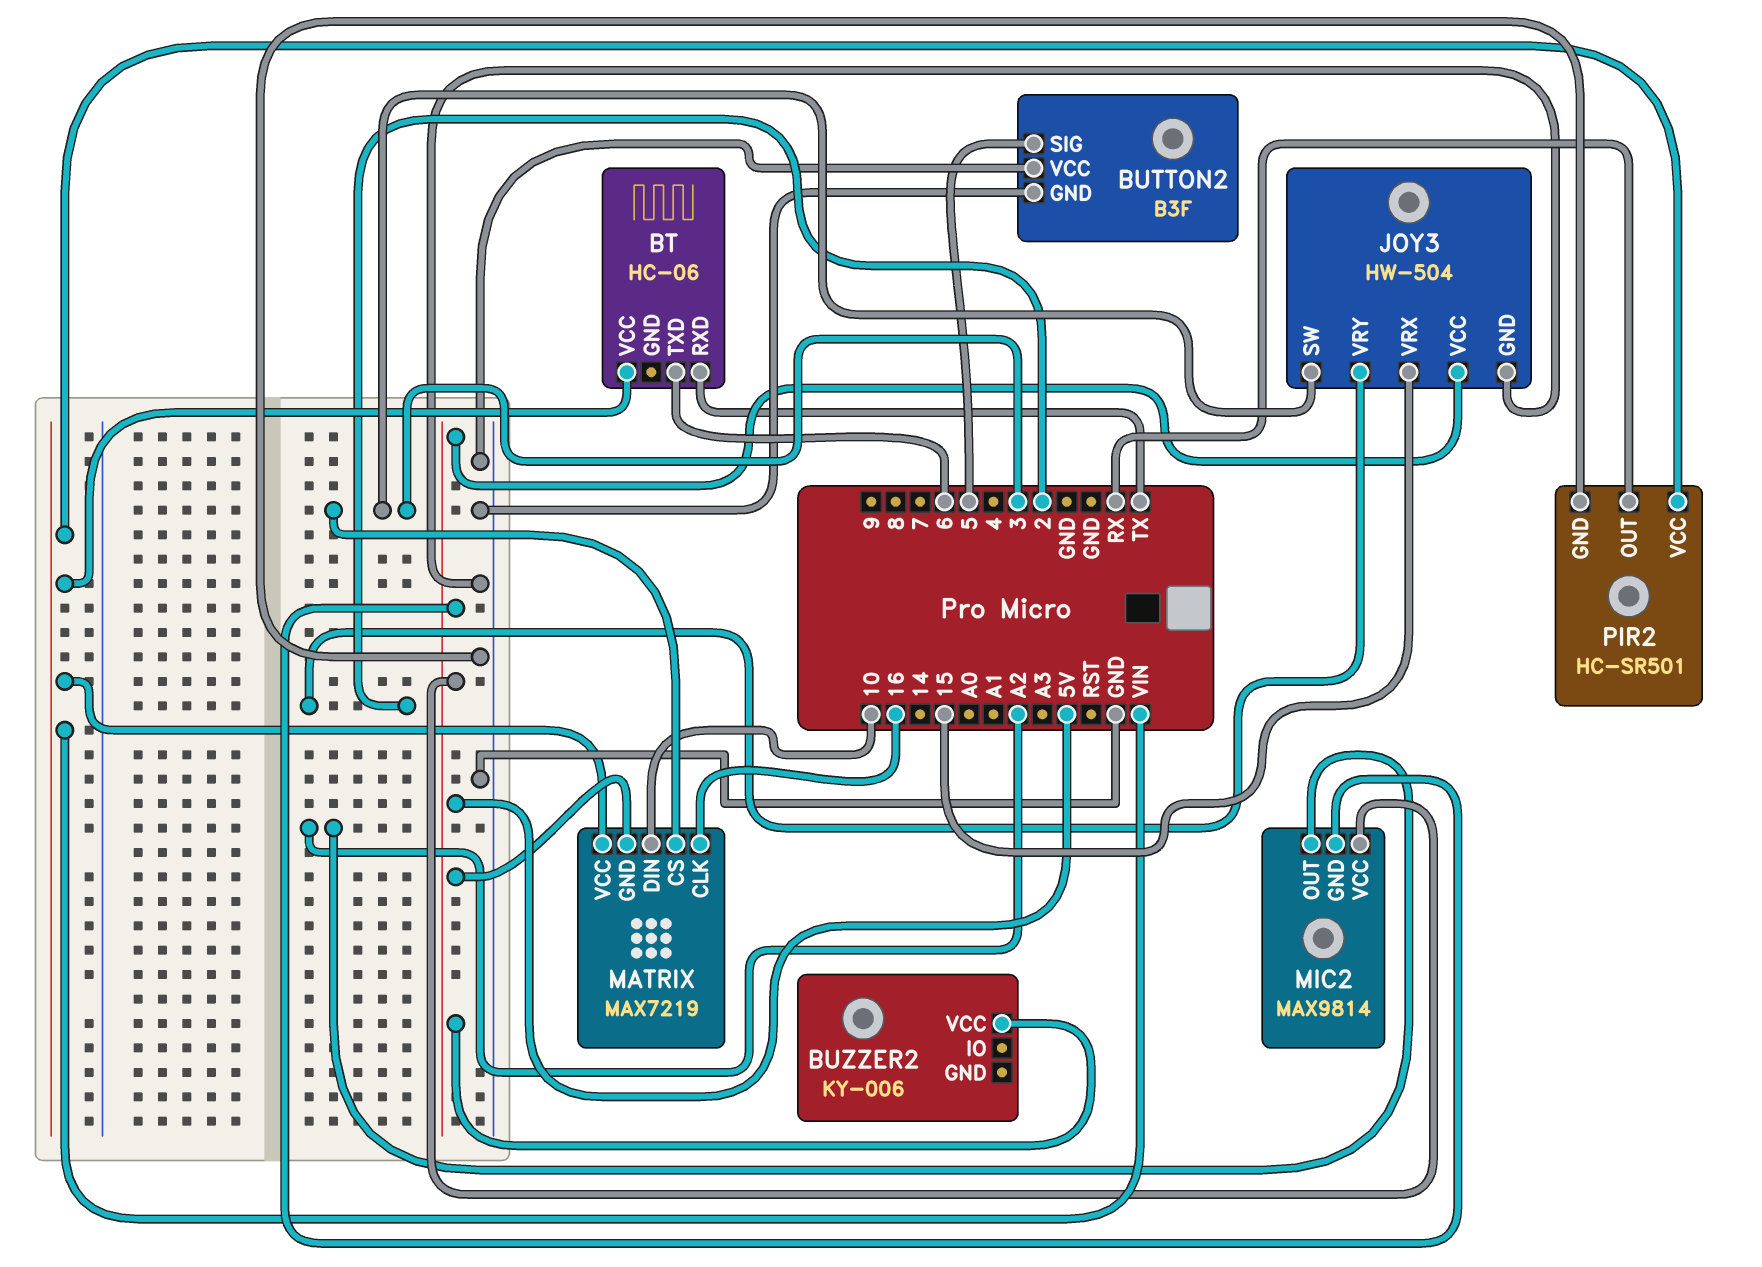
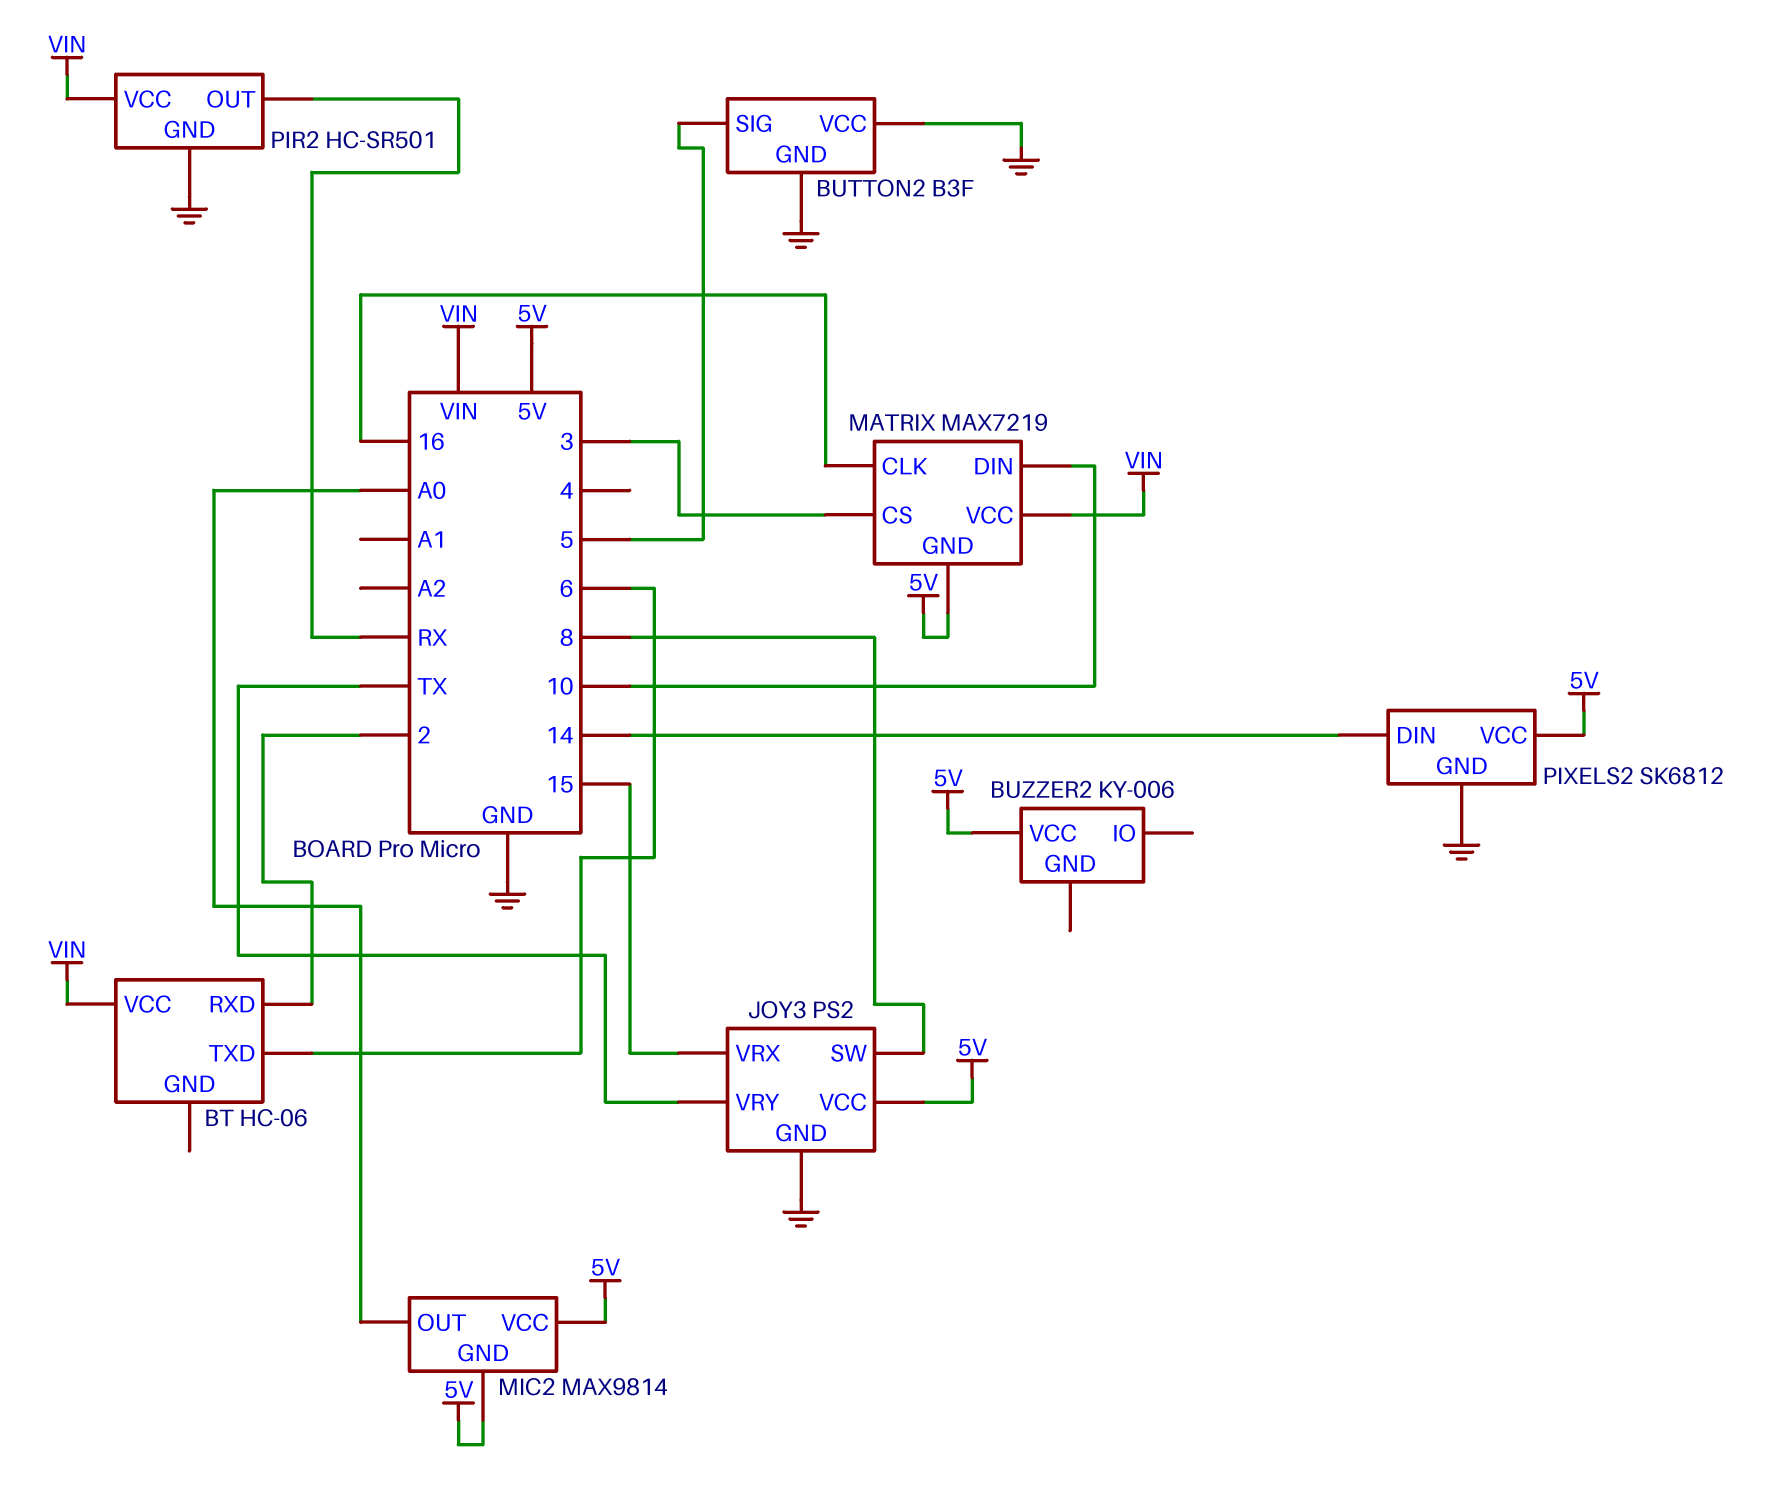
BT pin RXD: TX -> 2
JOY3: HW-504 -> PS2
JOY3 pin SW: 3 -> 8
JOY3 pin VRY: 2 -> TX
MIC2 pin OUT: A2 -> A0
PIXELS2: none -> SK6812
PIXELS2 pin DIN: none -> 14
PIXELS2 pin GND: none -> GND
PIXELS2 pin VCC: none -> 5V

